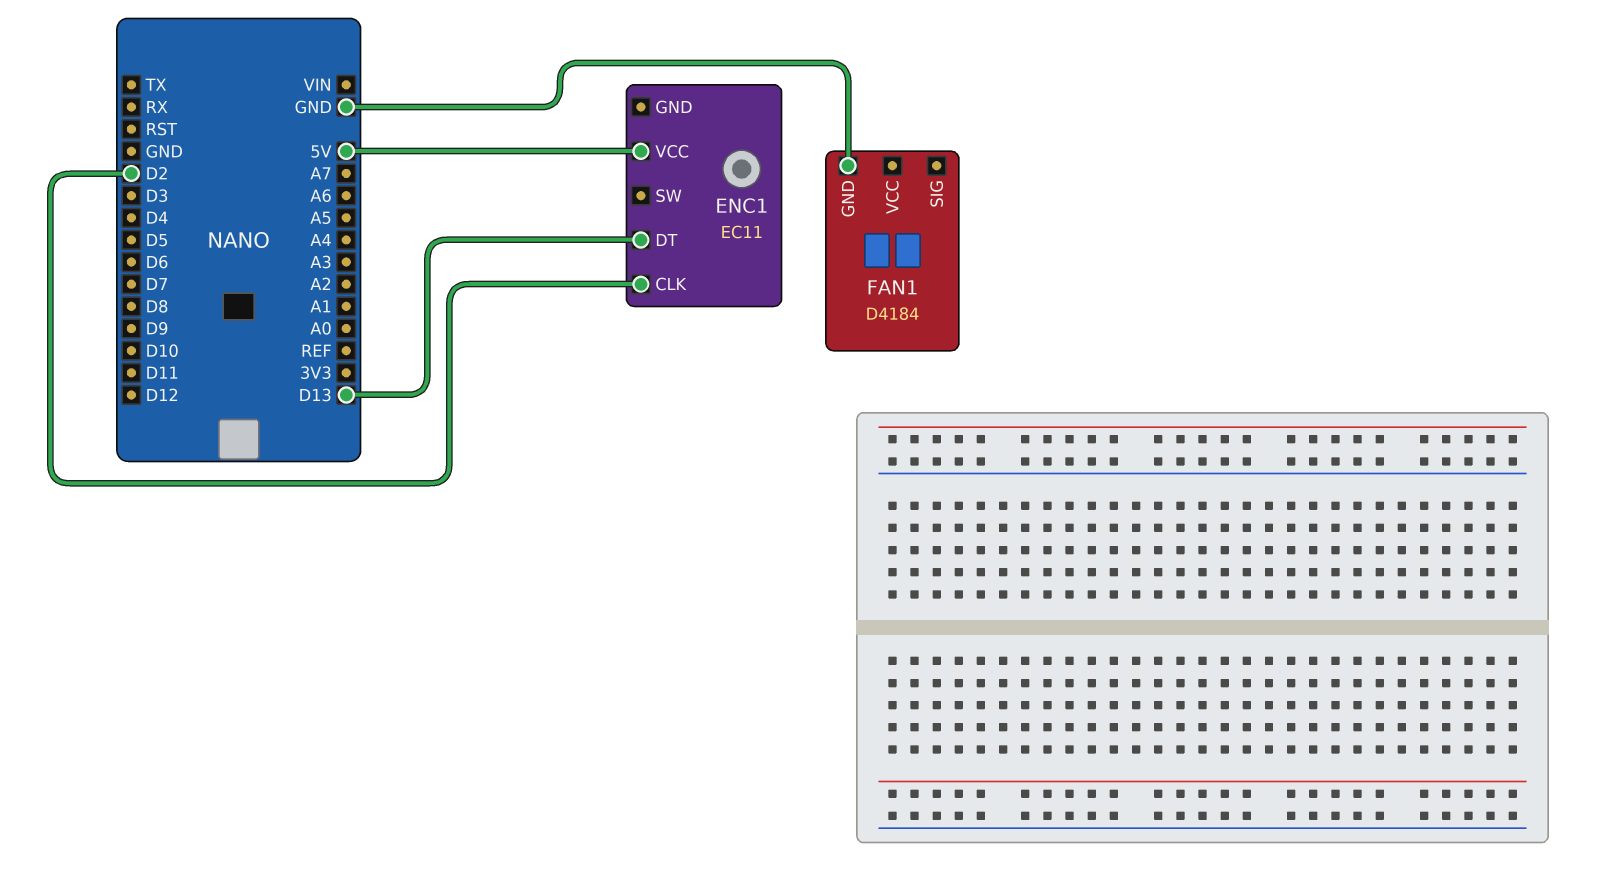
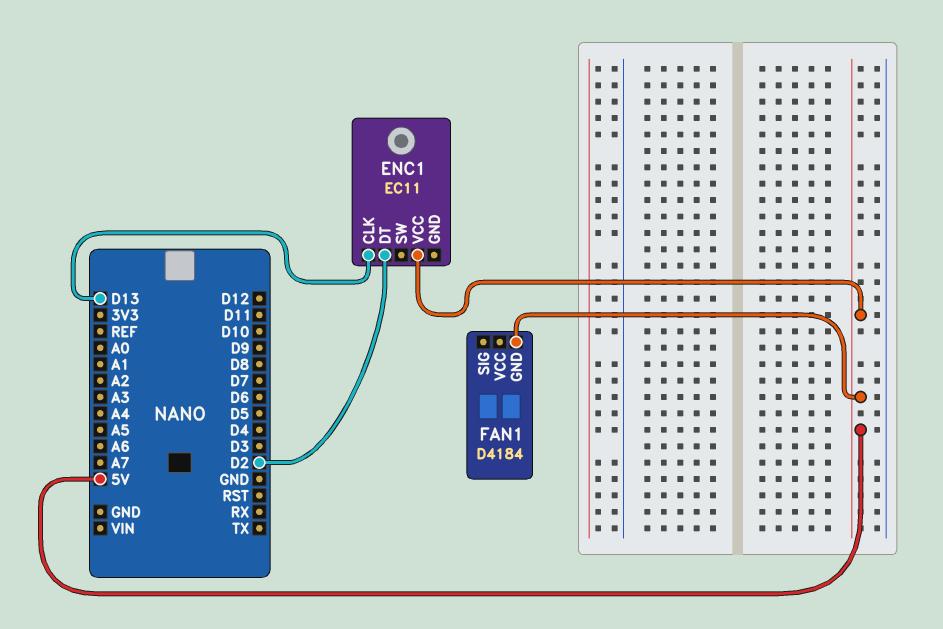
ENC1 pin CLK: D2 -> D13
ENC1 pin DT: D13 -> D2
FAN1 pin GND: GND -> 5V

